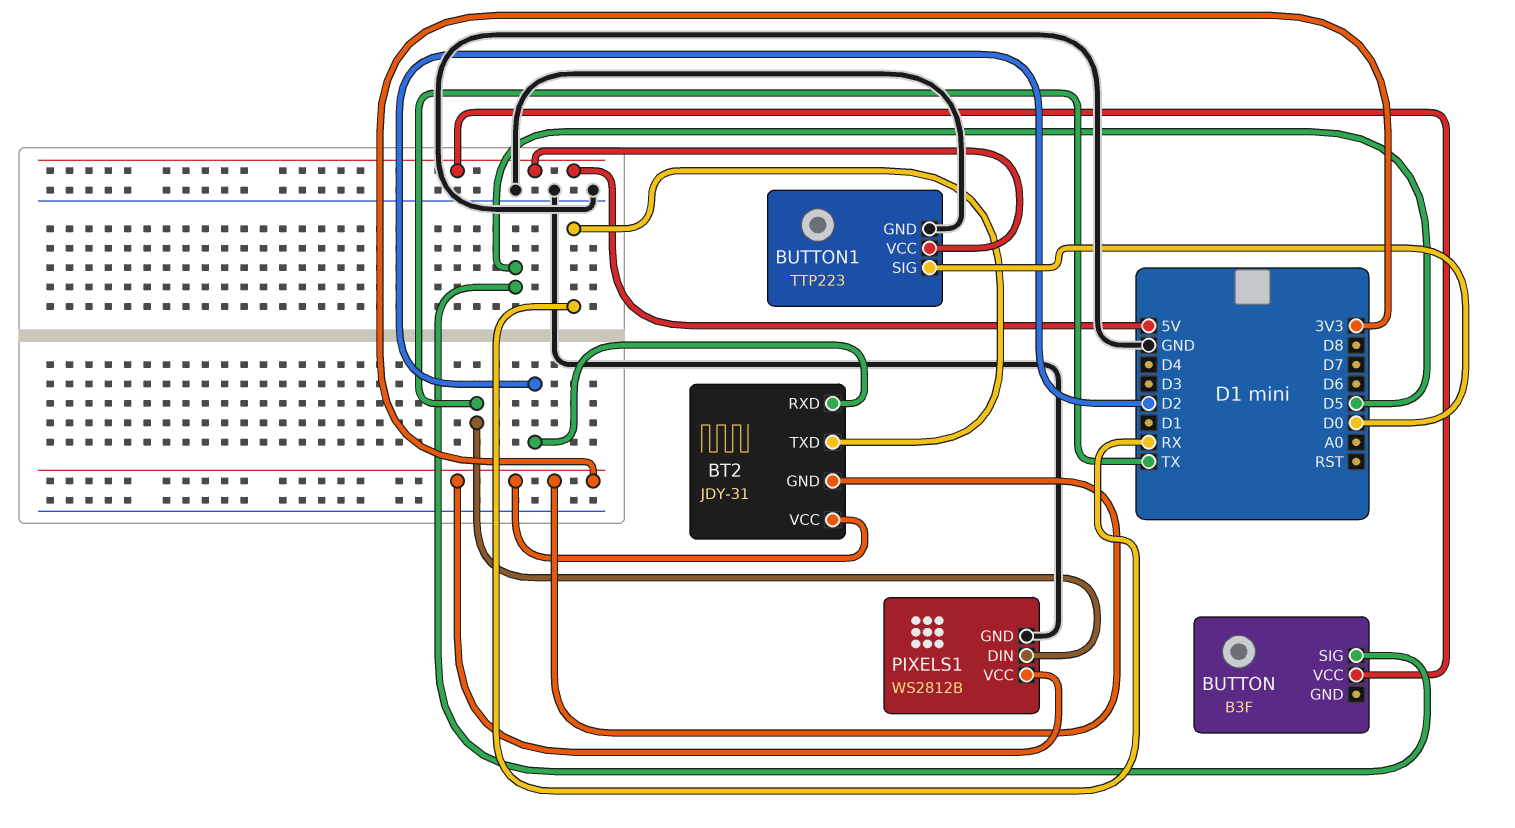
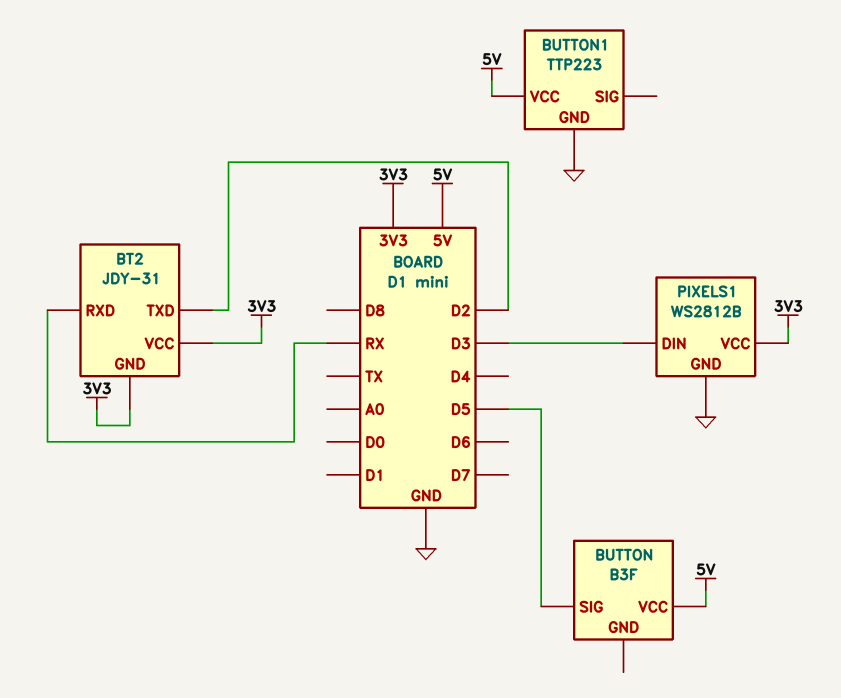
BT2 pin RXD: D2 -> RX
BT2 pin TXD: RX -> D2
BUTTON1 pin SIG: D0 -> none
PIXELS1 pin DIN: TX -> D3

